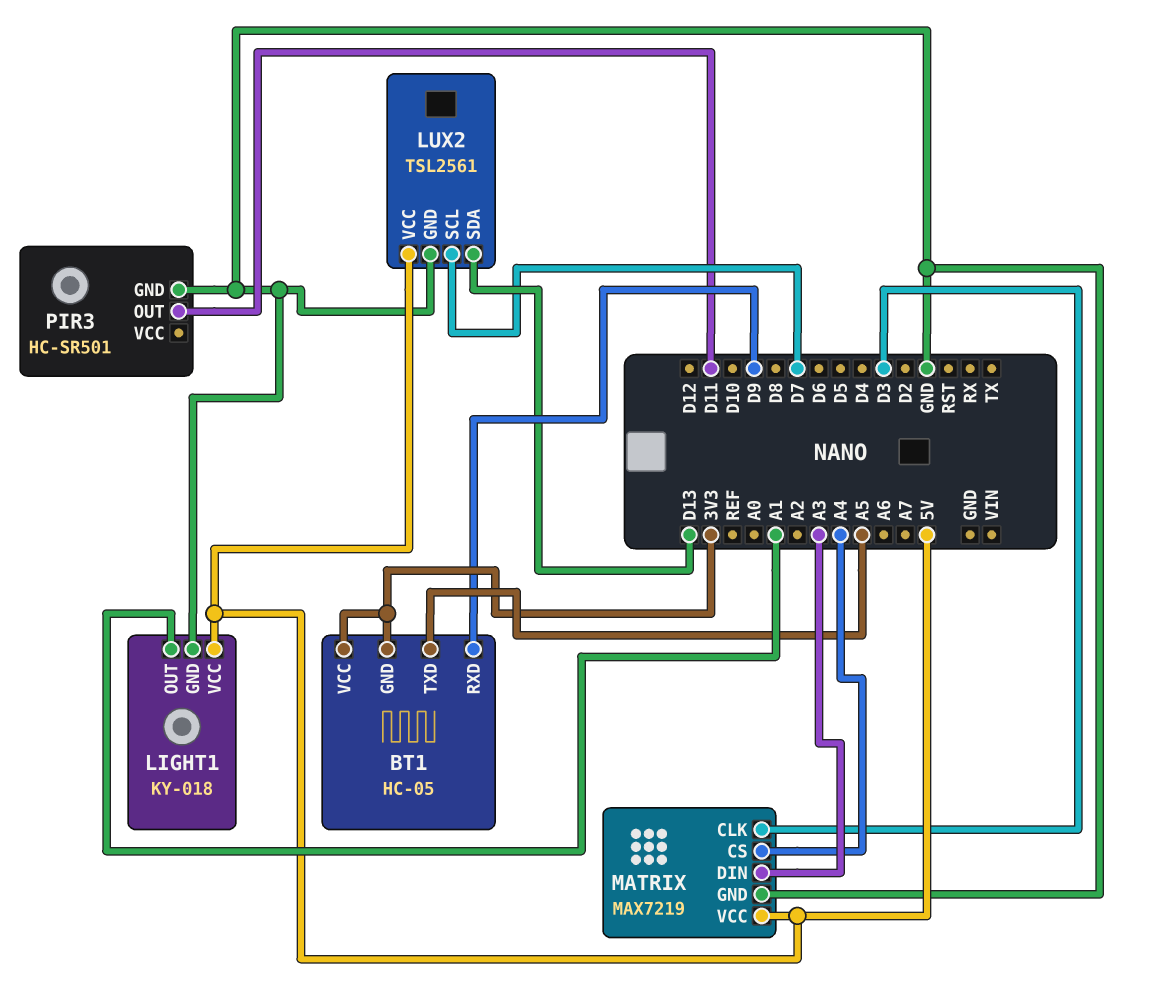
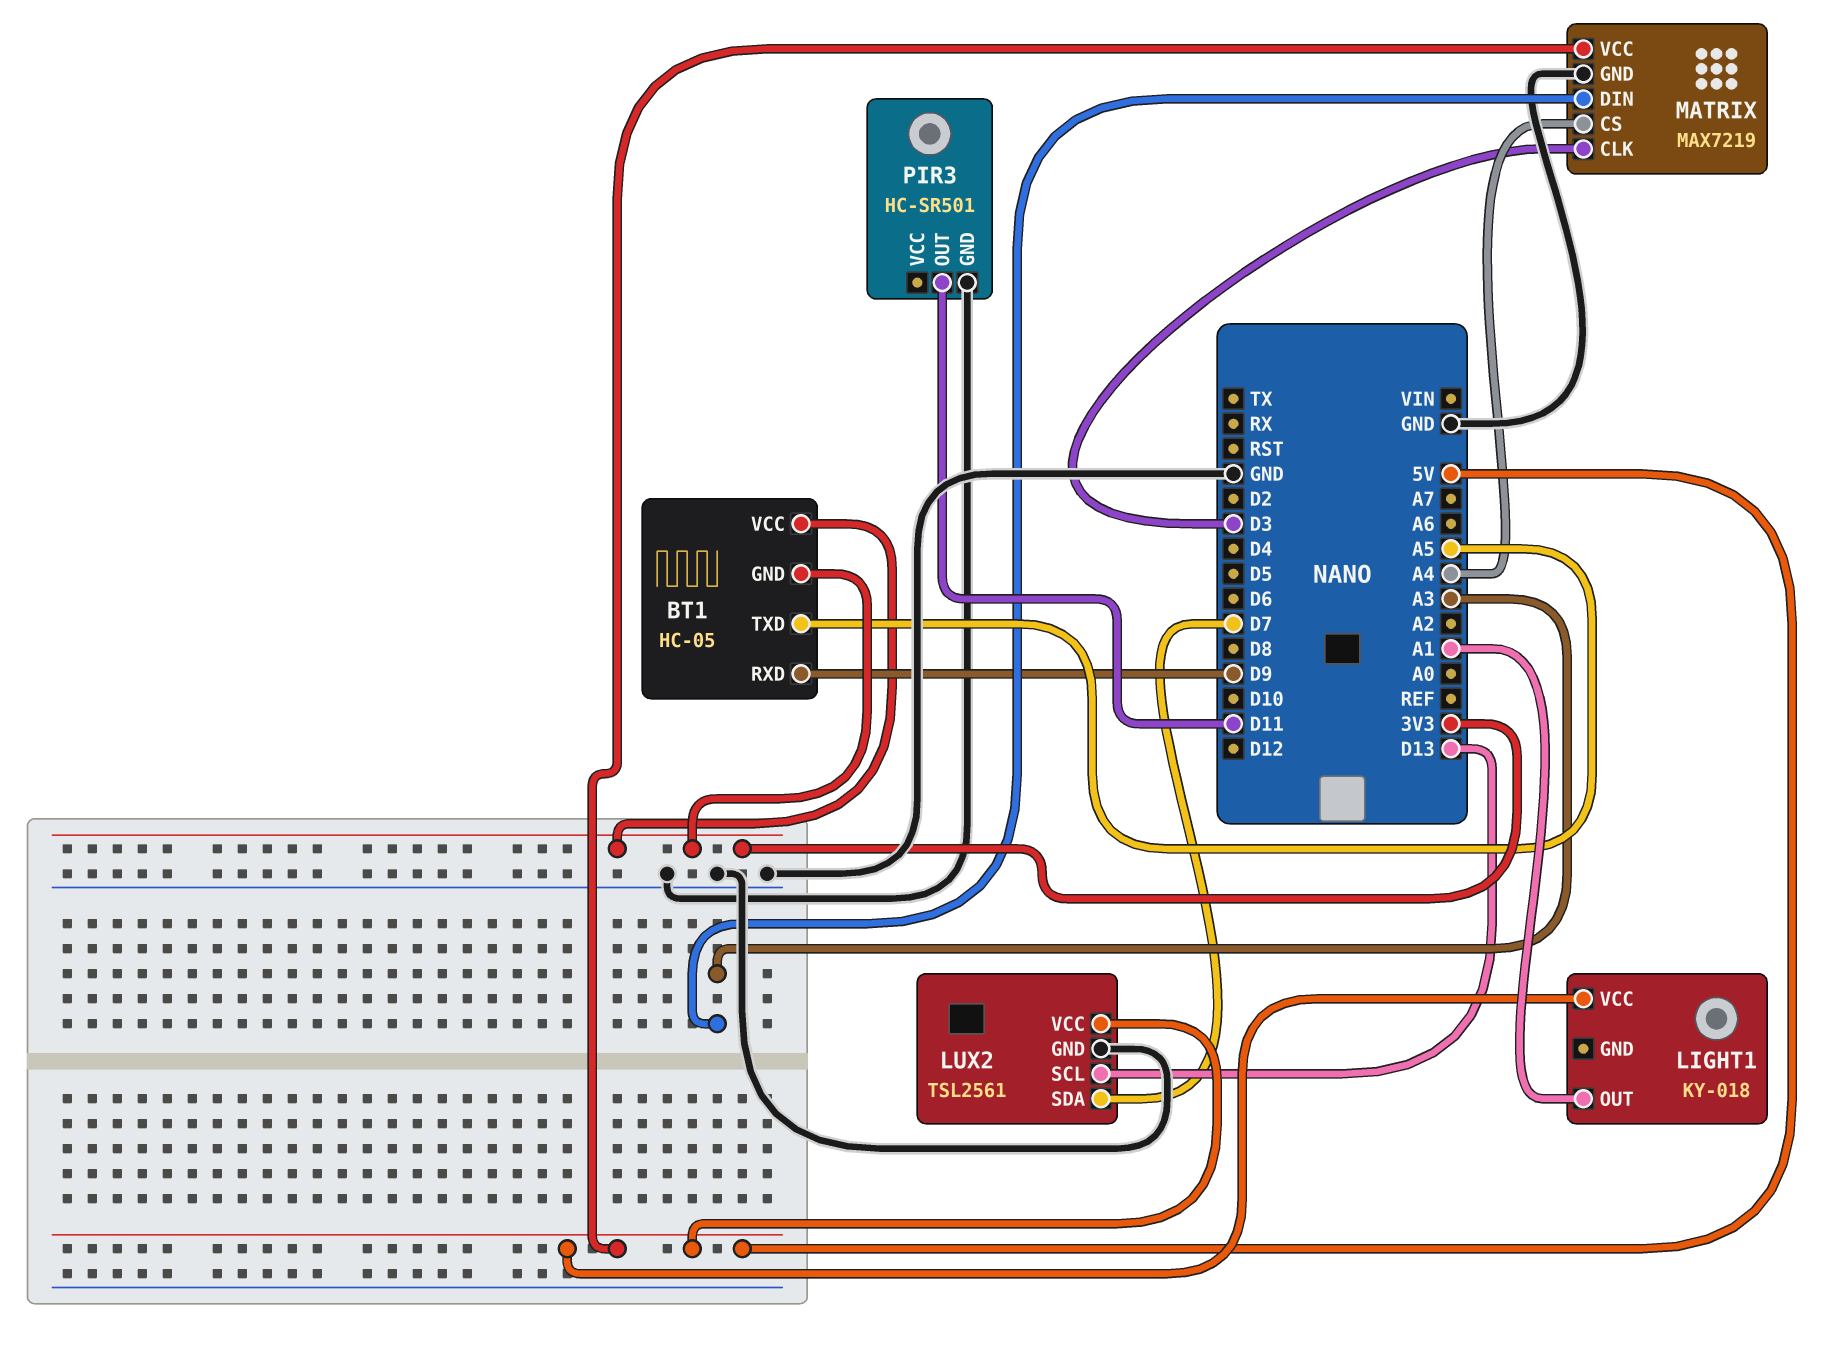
LIGHT1 pin GND: GND -> none
LUX2 pin SCL: D7 -> D13
LUX2 pin SDA: D13 -> D7

